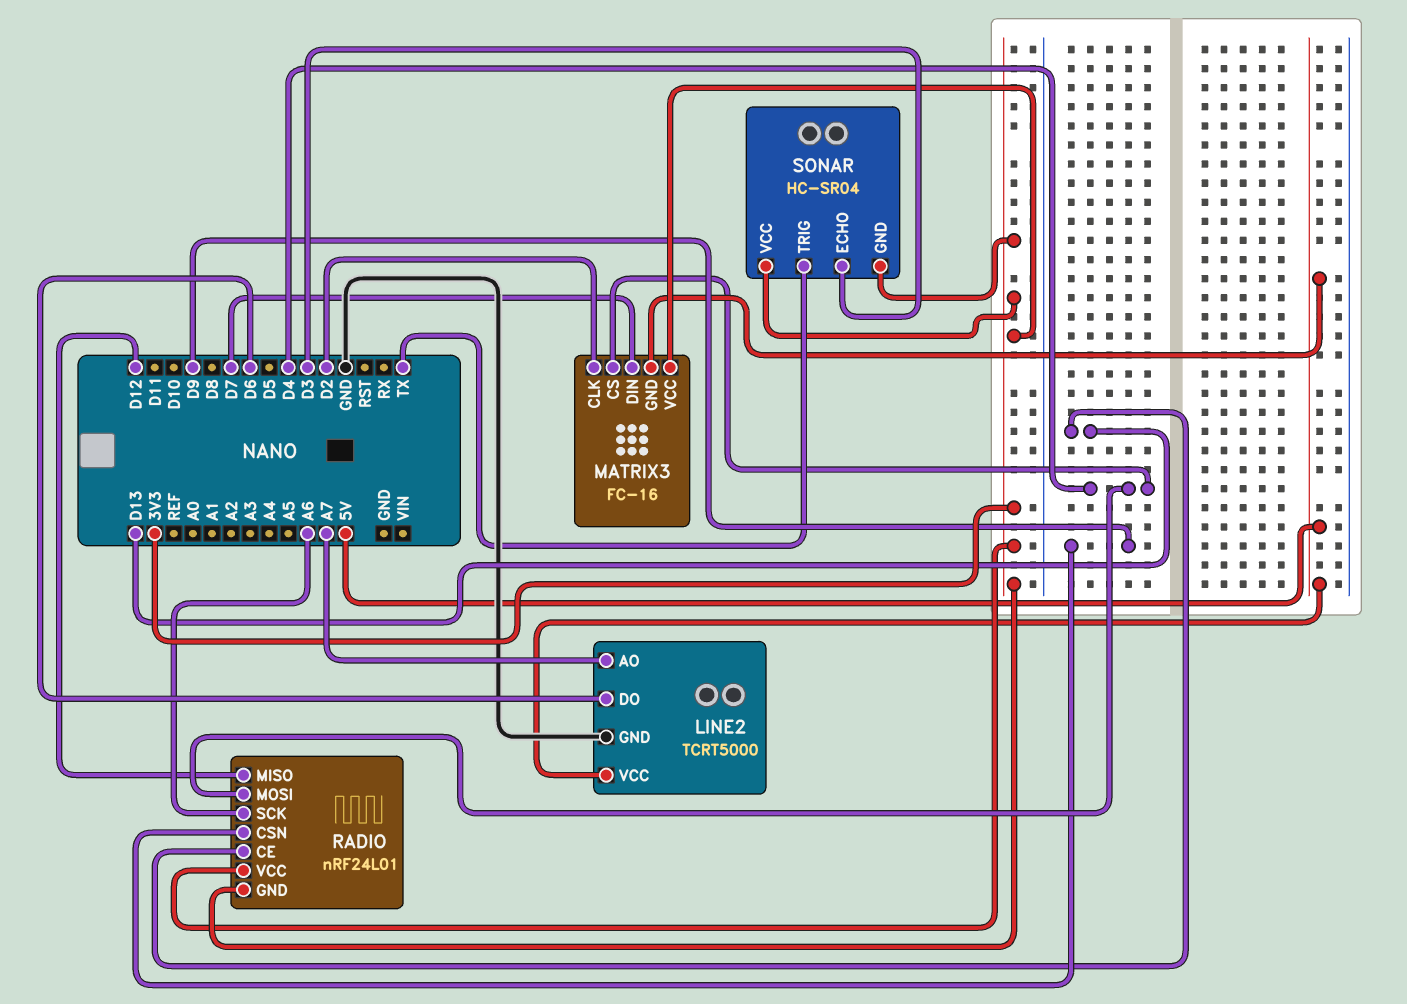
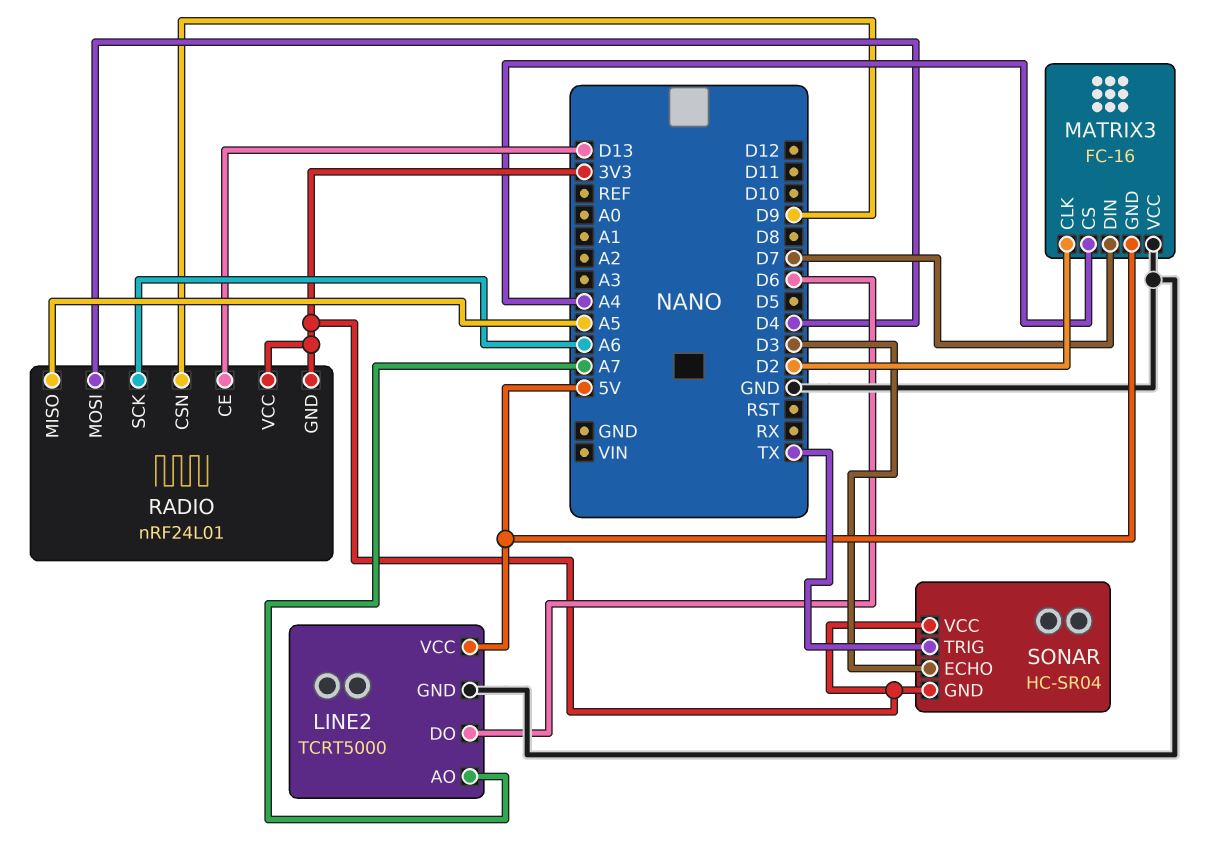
MATRIX3 pin CS: D4 -> A4
MATRIX3 pin VCC: 3V3 -> GND
RADIO pin MISO: D12 -> A5

